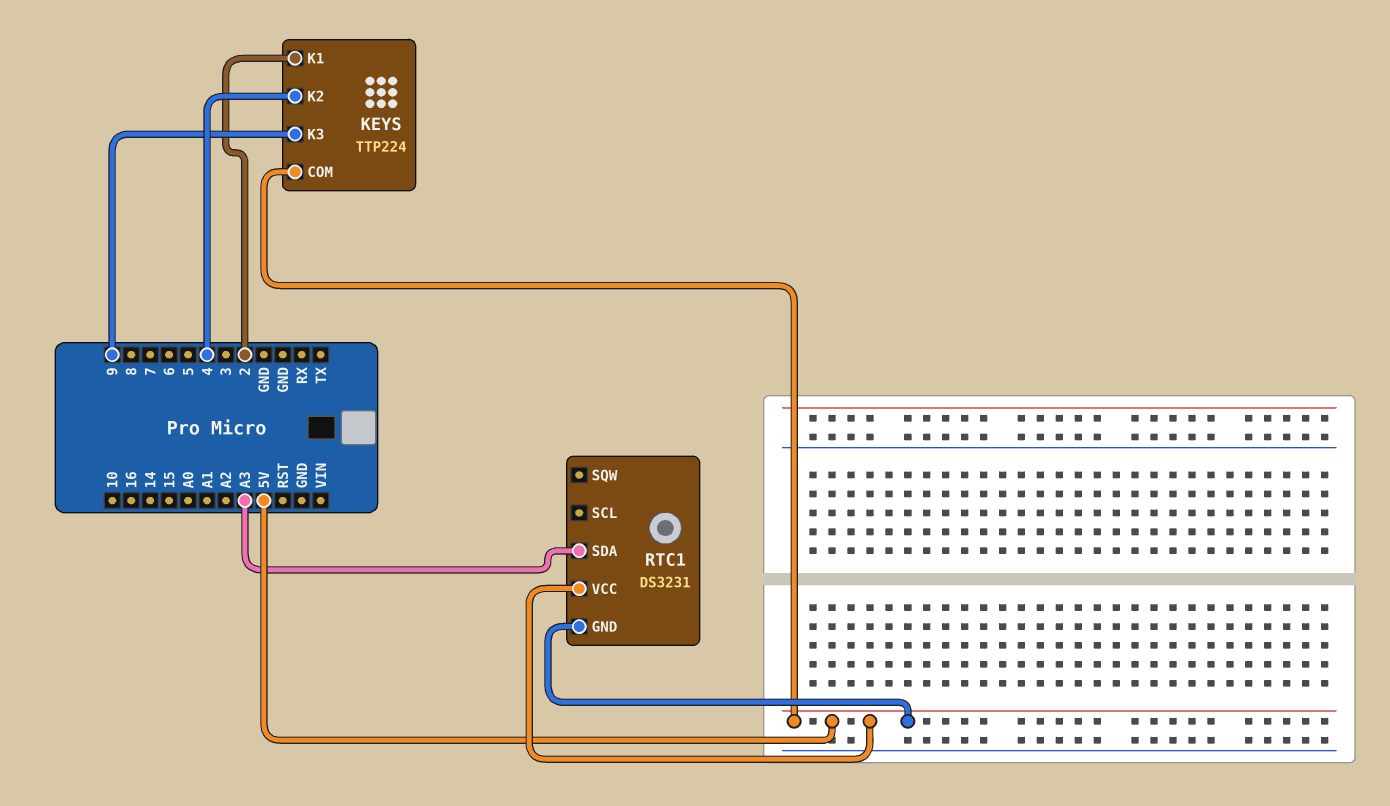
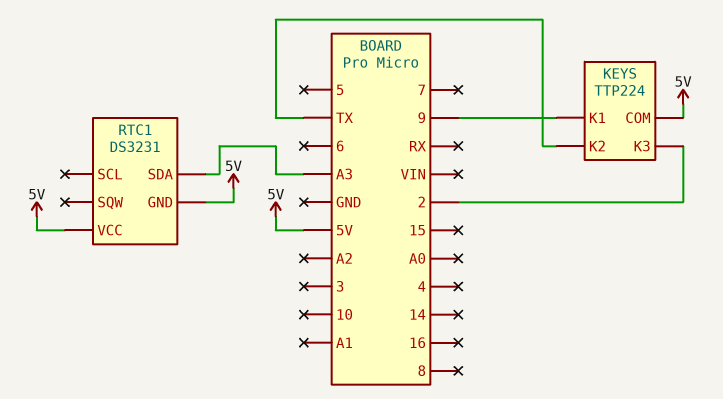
KEYS pin K1: 2 -> 9
KEYS pin K2: 4 -> TX
KEYS pin K3: 9 -> 2

